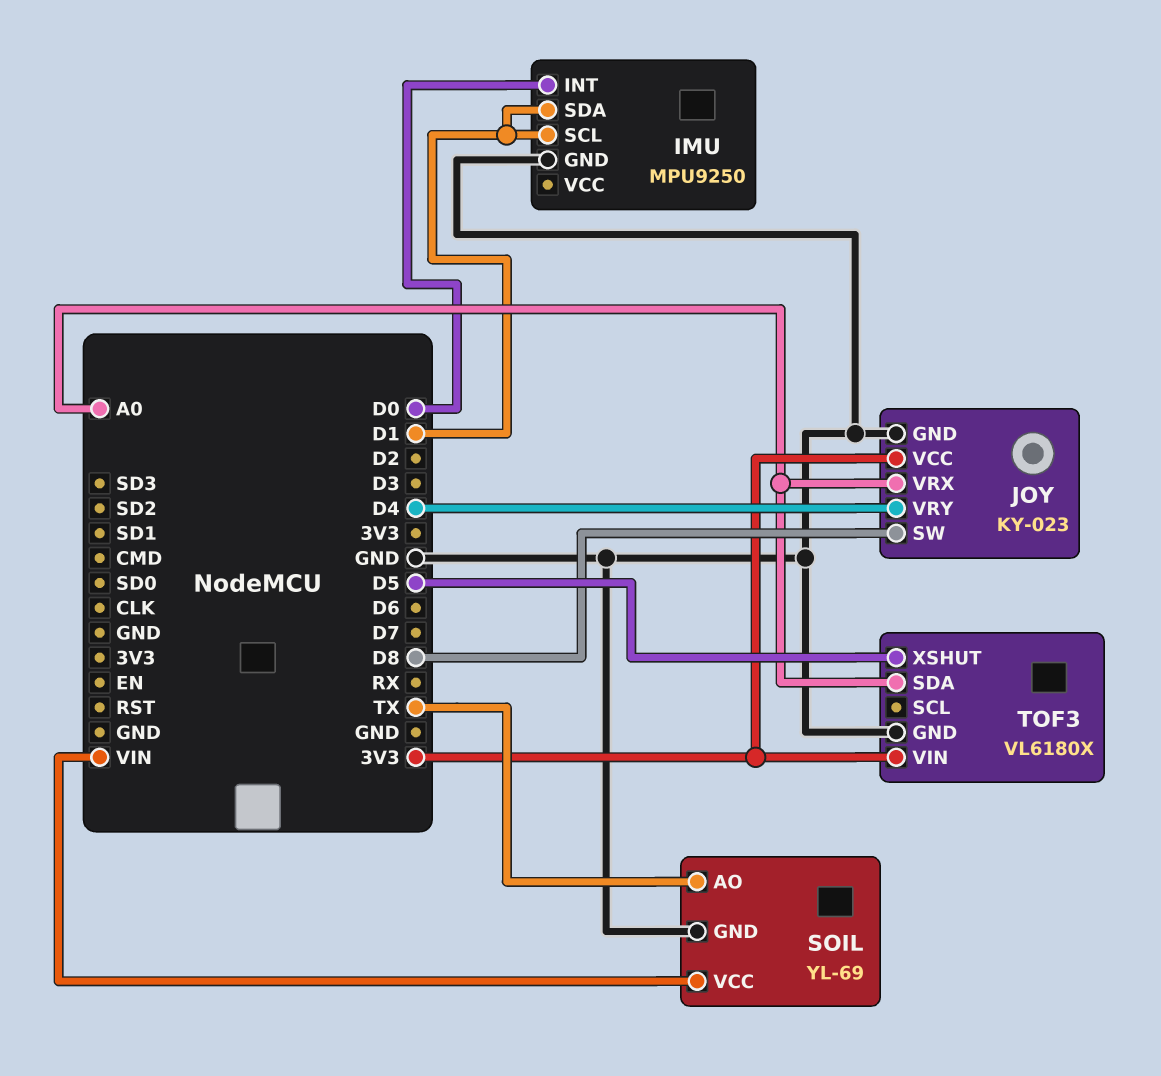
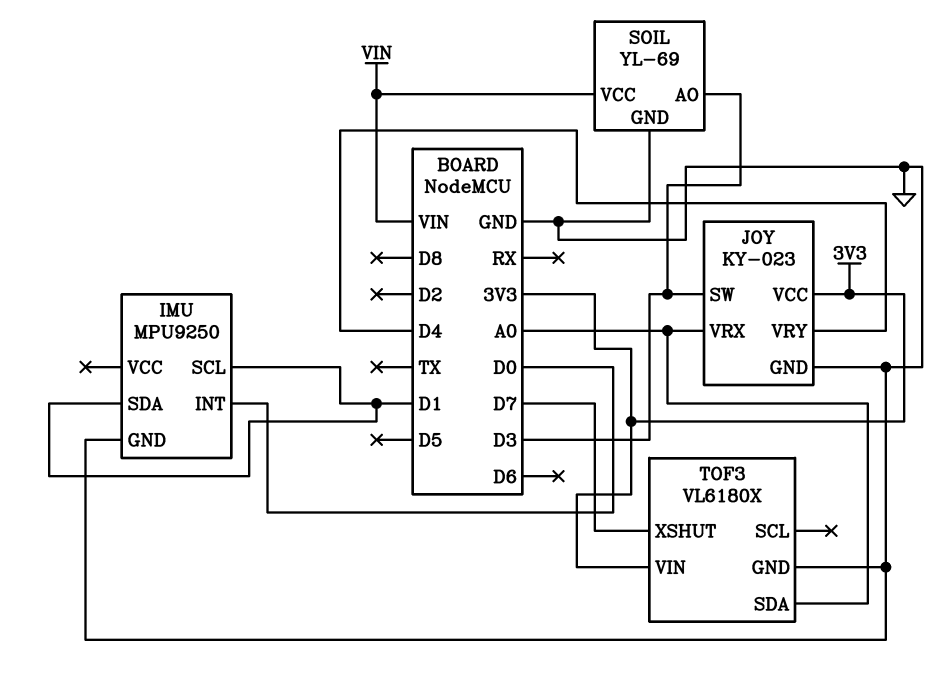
JOY pin SW: D8 -> D3
SOIL pin AO: TX -> D3
TOF3 pin XSHUT: D5 -> D7

